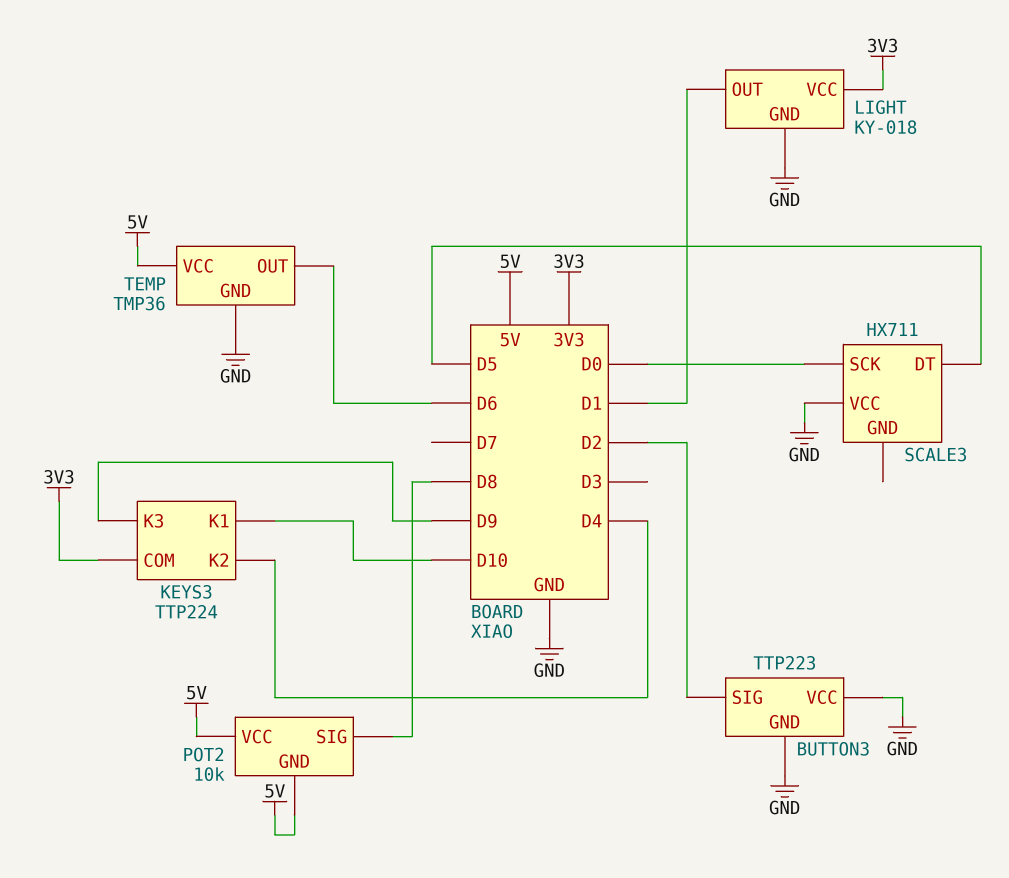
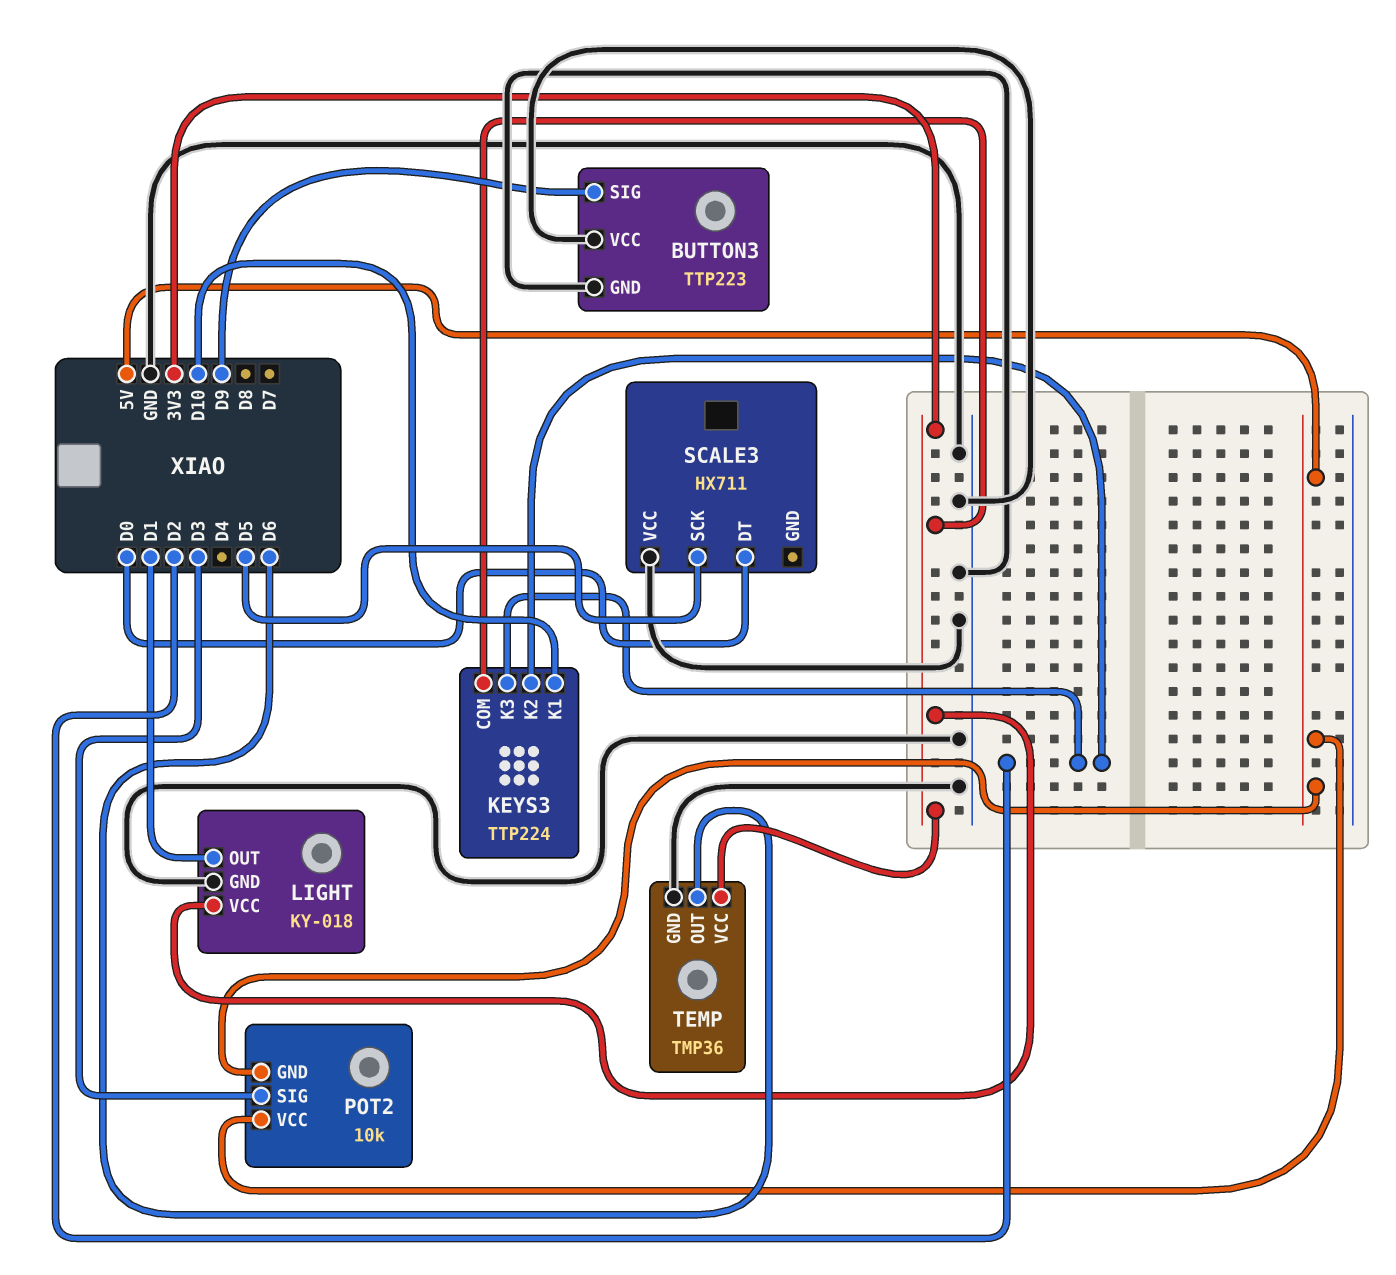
BUTTON3 pin SIG: D2 -> D9
KEYS3 pin K2: D4 -> D2
KEYS3 pin K3: D9 -> D2
POT2 pin SIG: D8 -> D3
SCALE3 pin DT: D5 -> D0
SCALE3 pin SCK: D0 -> D5
TEMP pin VCC: 5V -> 3V3

